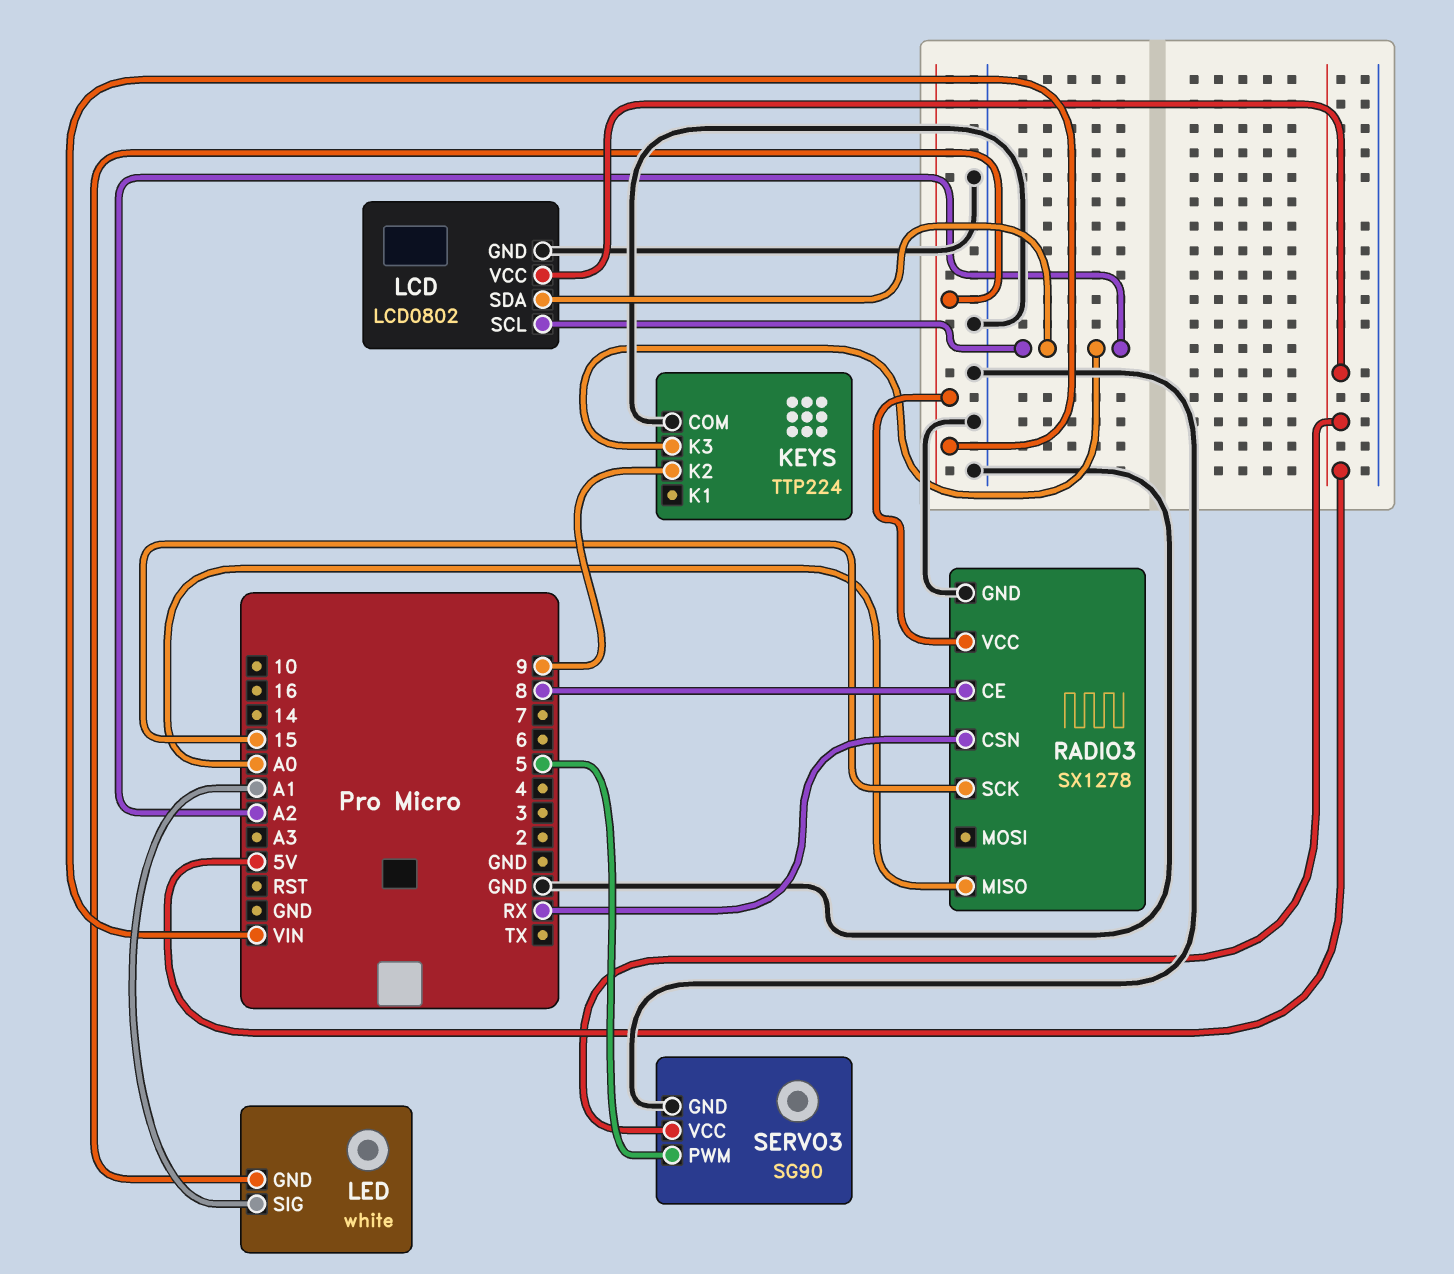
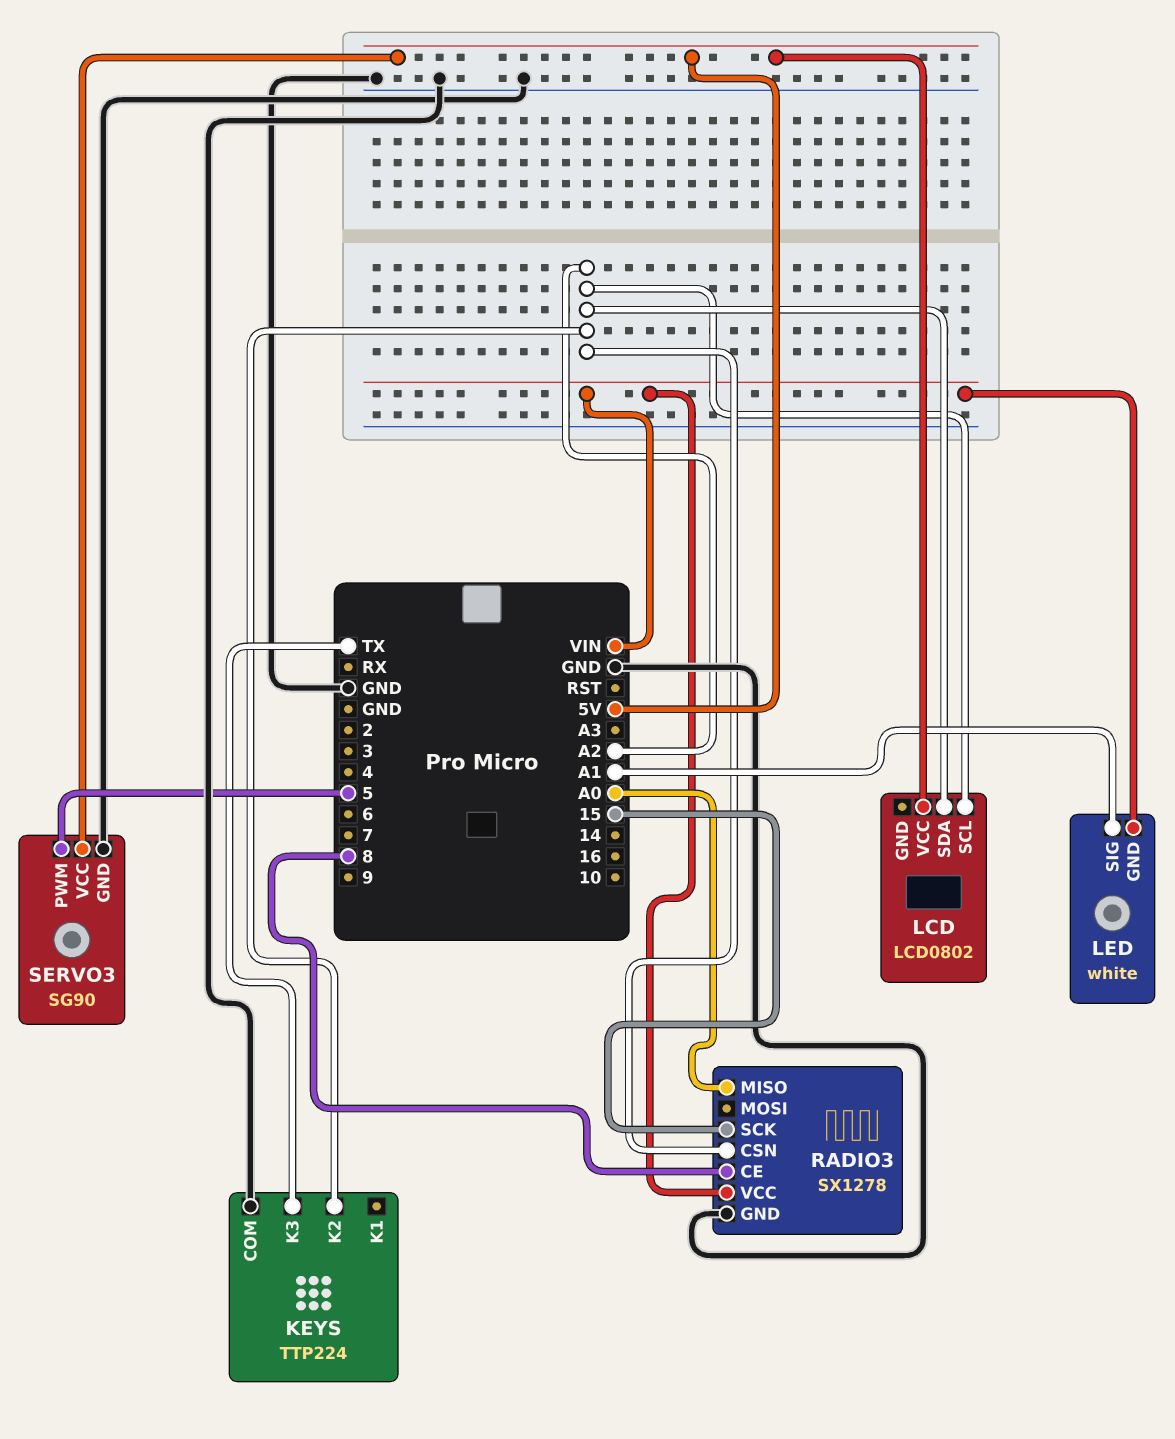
KEYS pin K2: 9 -> A2
KEYS pin K3: A2 -> TX
LCD pin GND: GND -> none
RADIO3 pin CSN: RX -> A2

